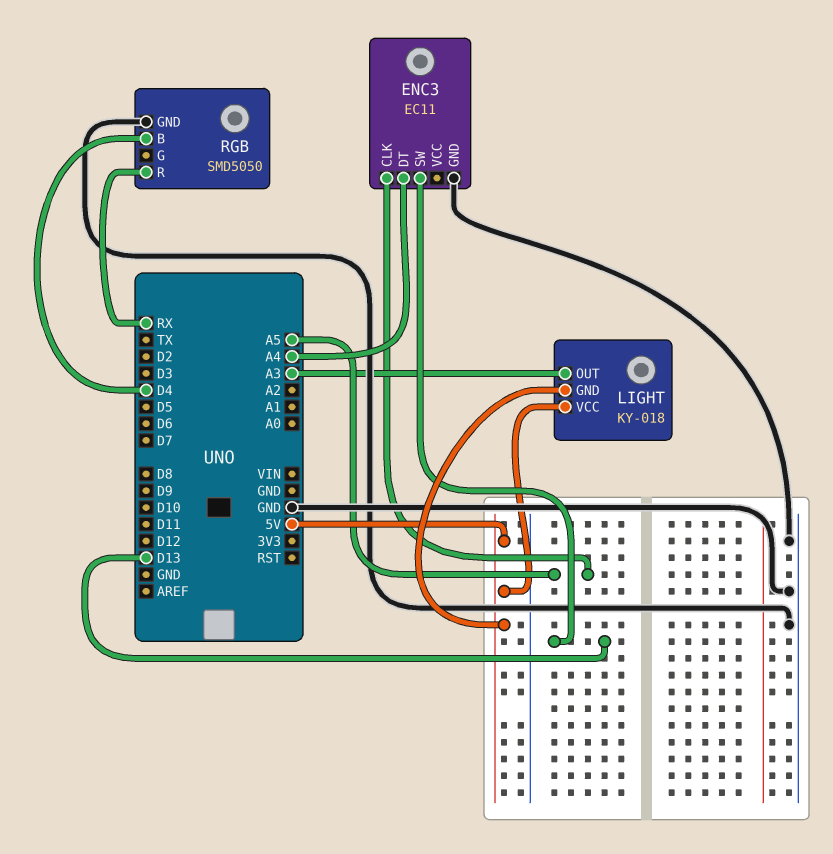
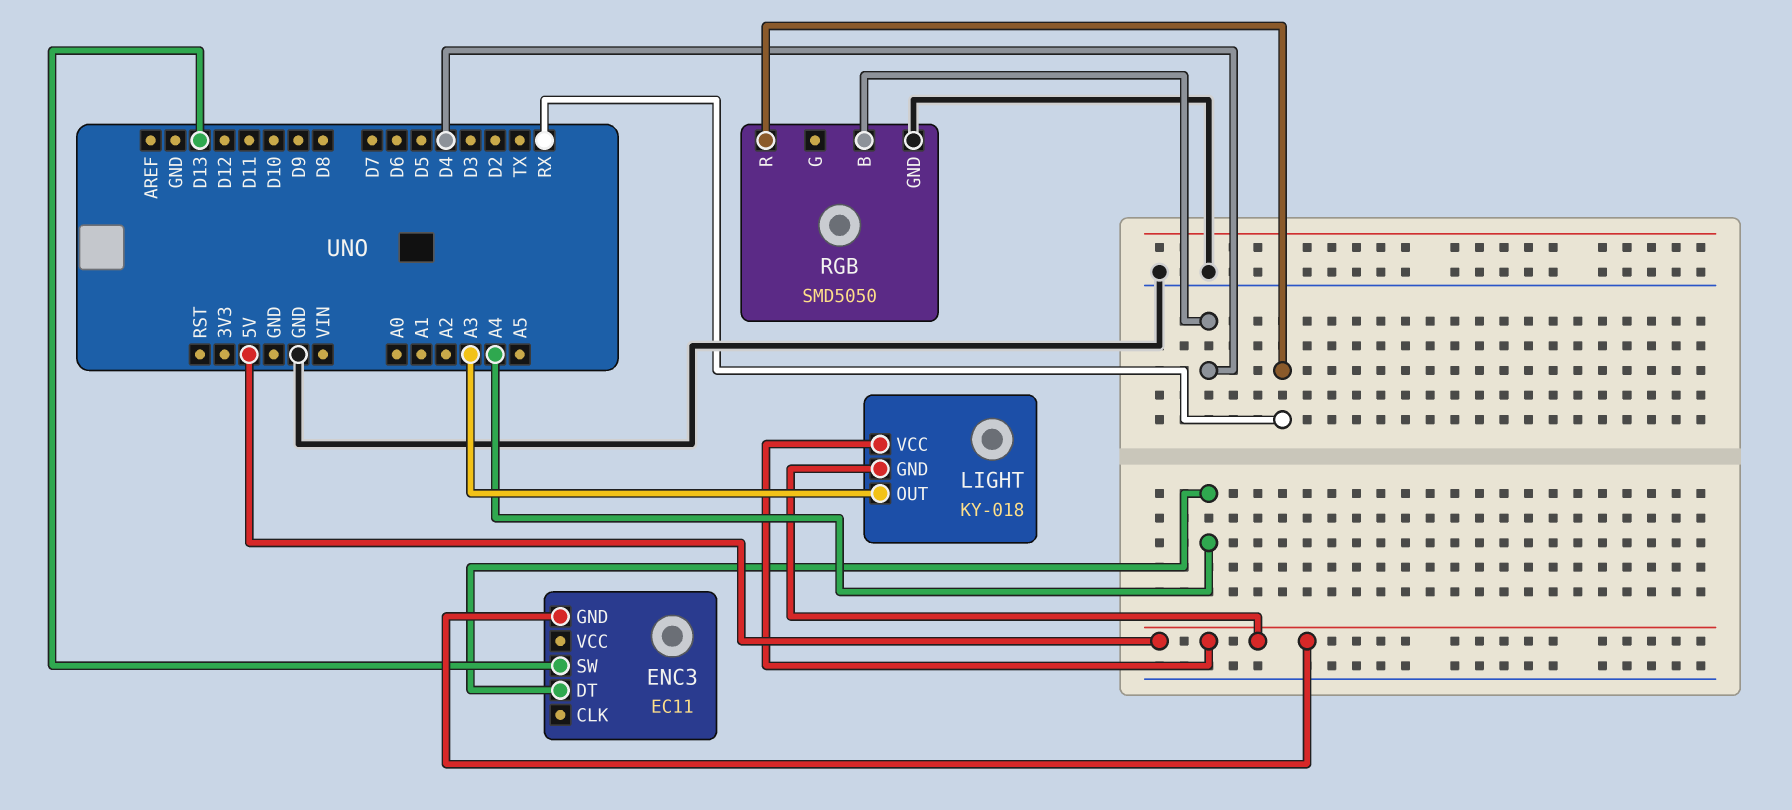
ENC3 pin CLK: A5 -> none
ENC3 pin GND: GND -> 5V

